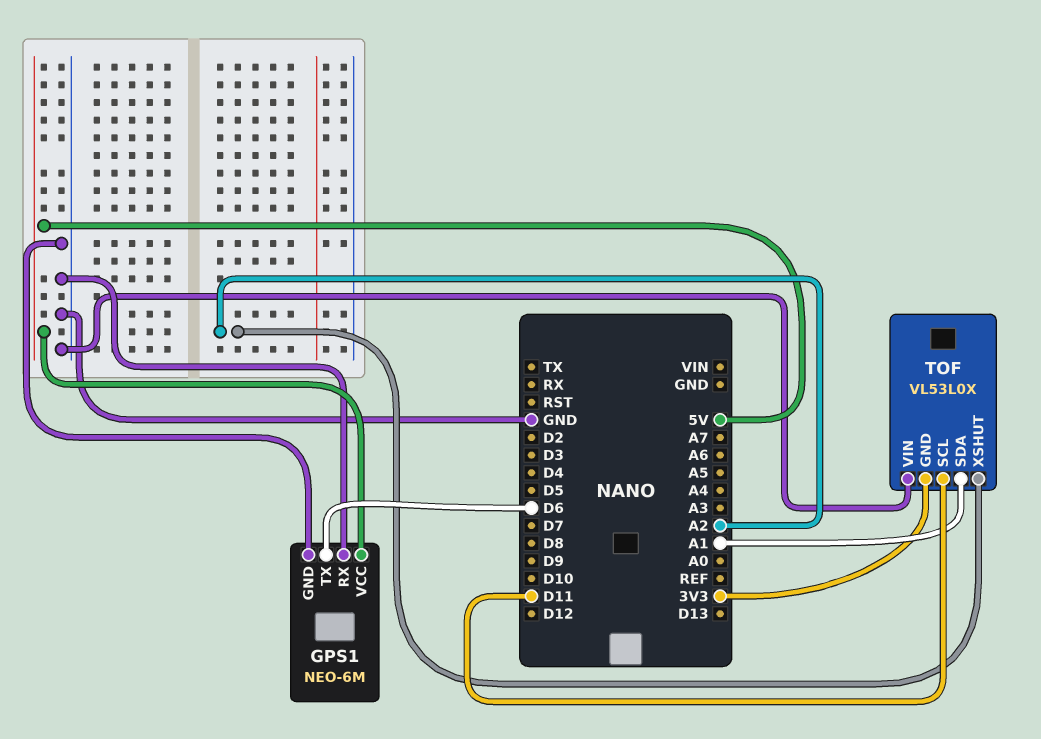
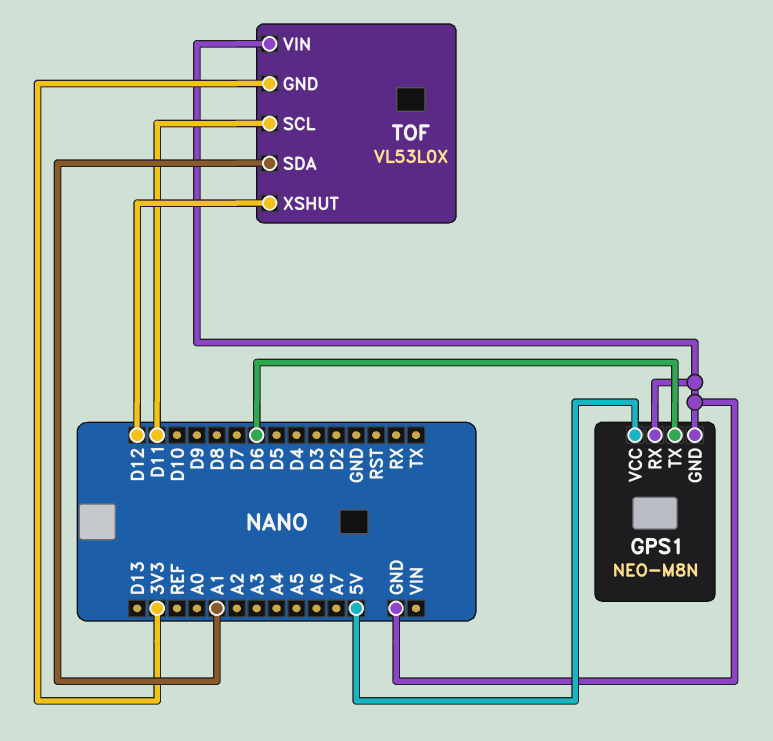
GPS1: NEO-6M -> NEO-M8N
TOF pin XSHUT: A2 -> D12

